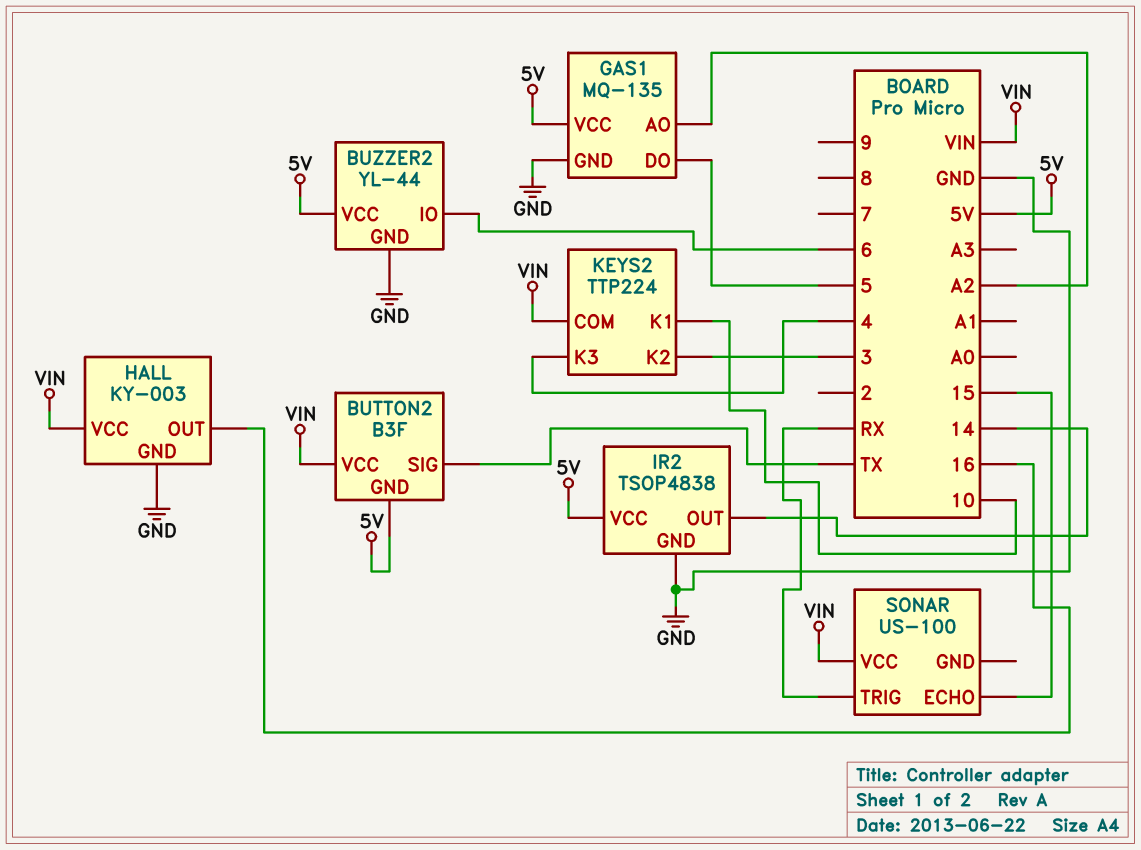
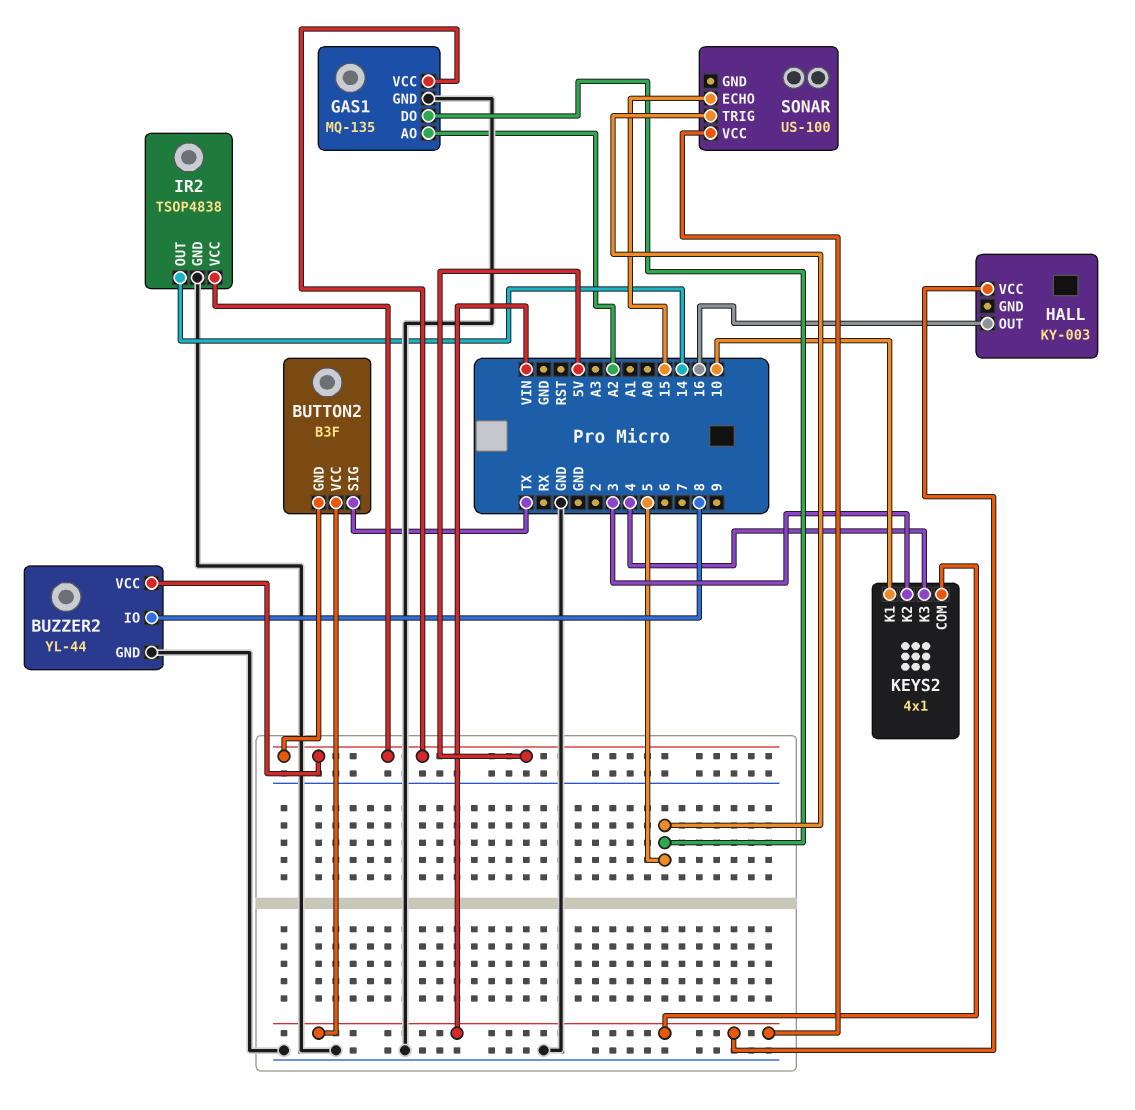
BUZZER2 pin IO: 6 -> 8
HALL pin GND: GND -> none
KEYS2: TTP224 -> 4x1
SONAR pin TRIG: RX -> 5

